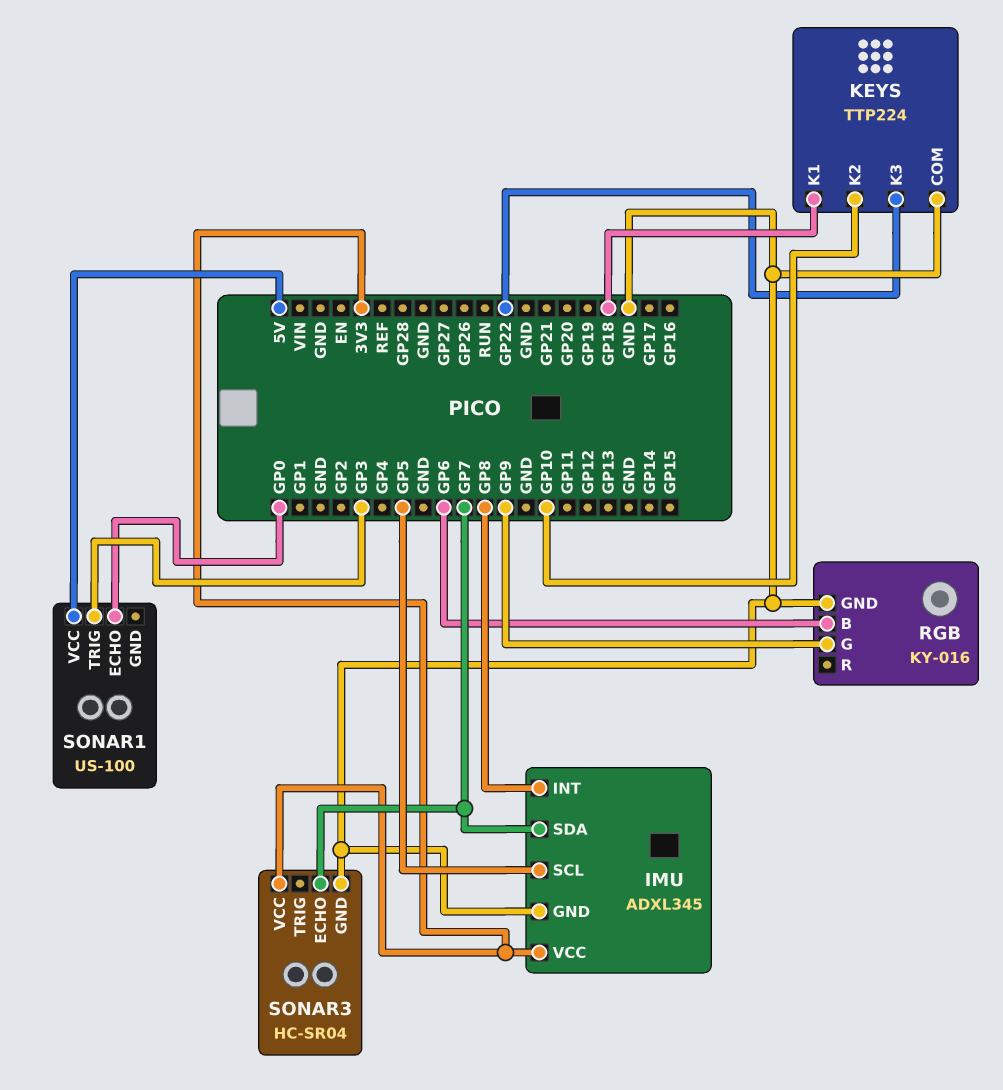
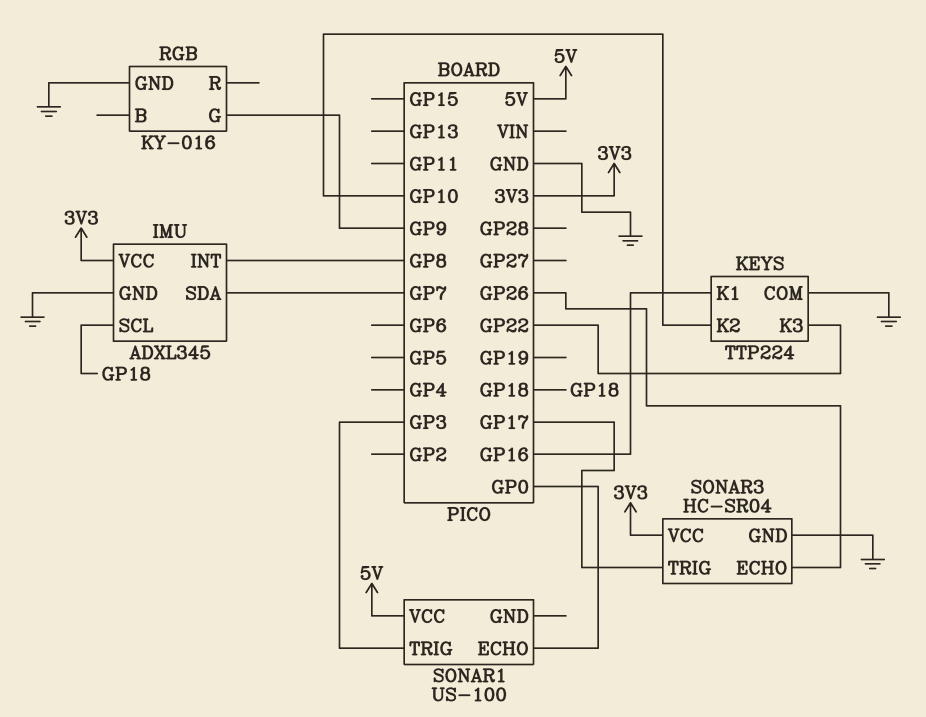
IMU pin SCL: GP5 -> GP18
KEYS pin K1: GP18 -> GP16
RGB pin B: GP6 -> none
SONAR3 pin ECHO: GP7 -> GP26
SONAR3 pin TRIG: none -> GP17

